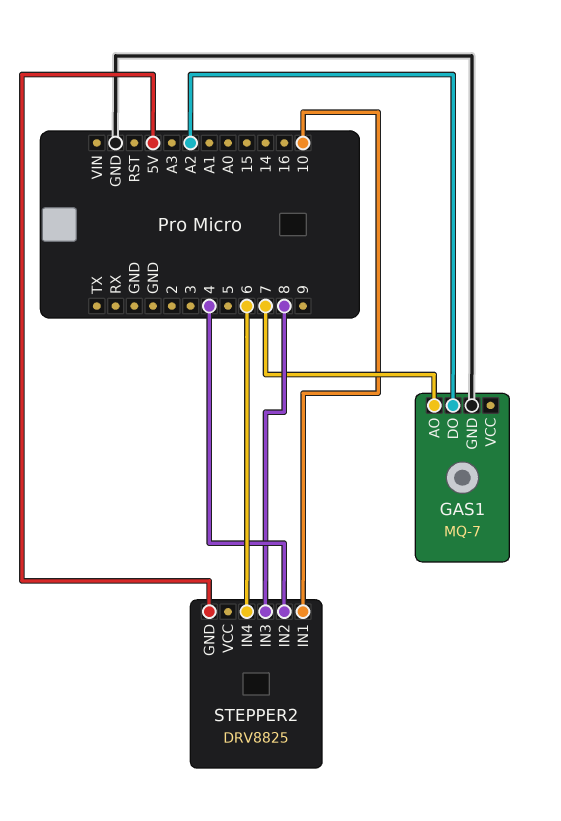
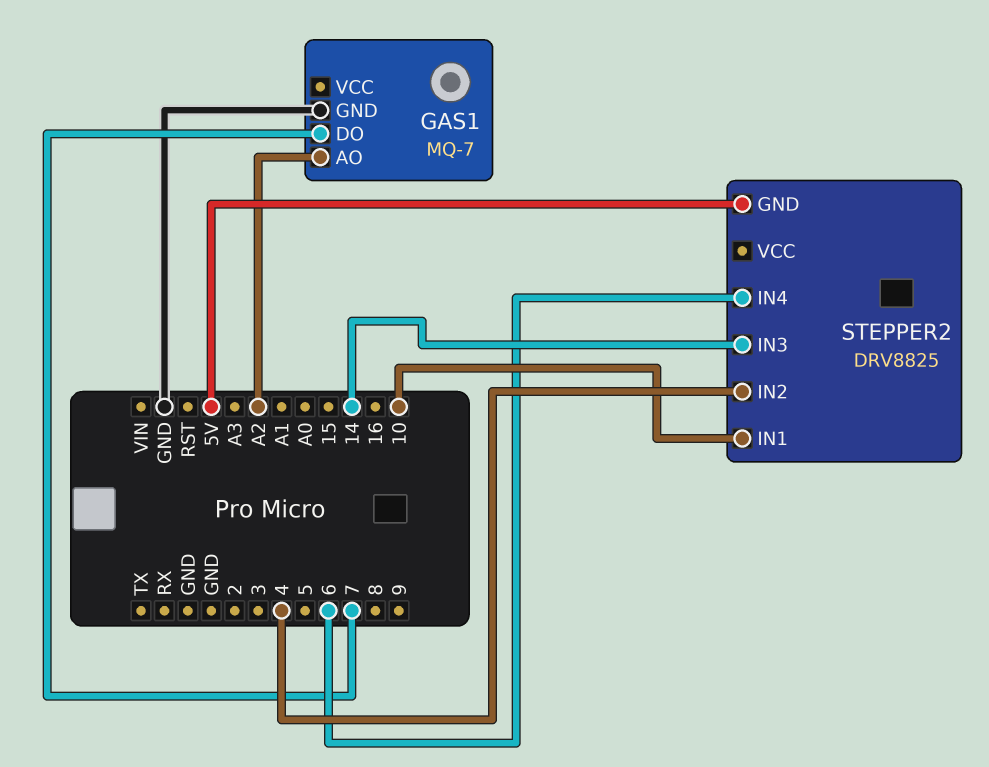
GAS1 pin AO: 7 -> A2
GAS1 pin DO: A2 -> 7
STEPPER2 pin IN3: 8 -> 14

